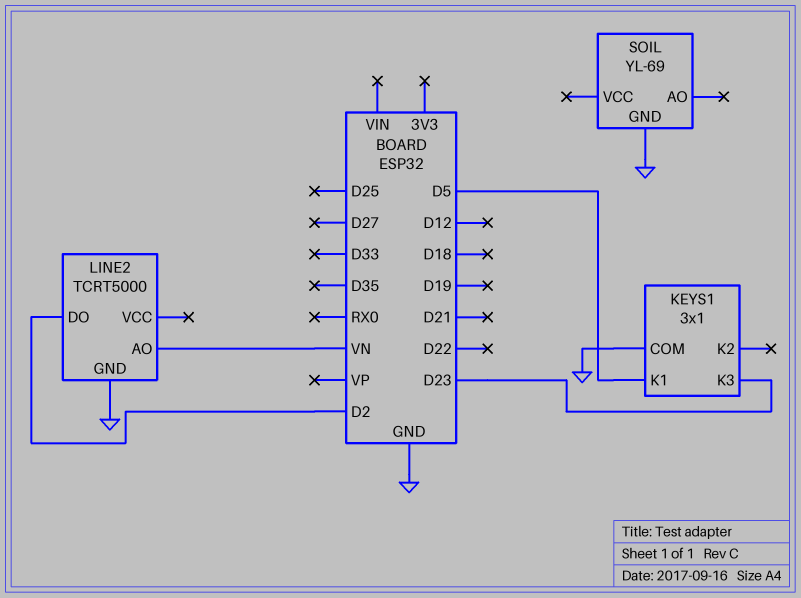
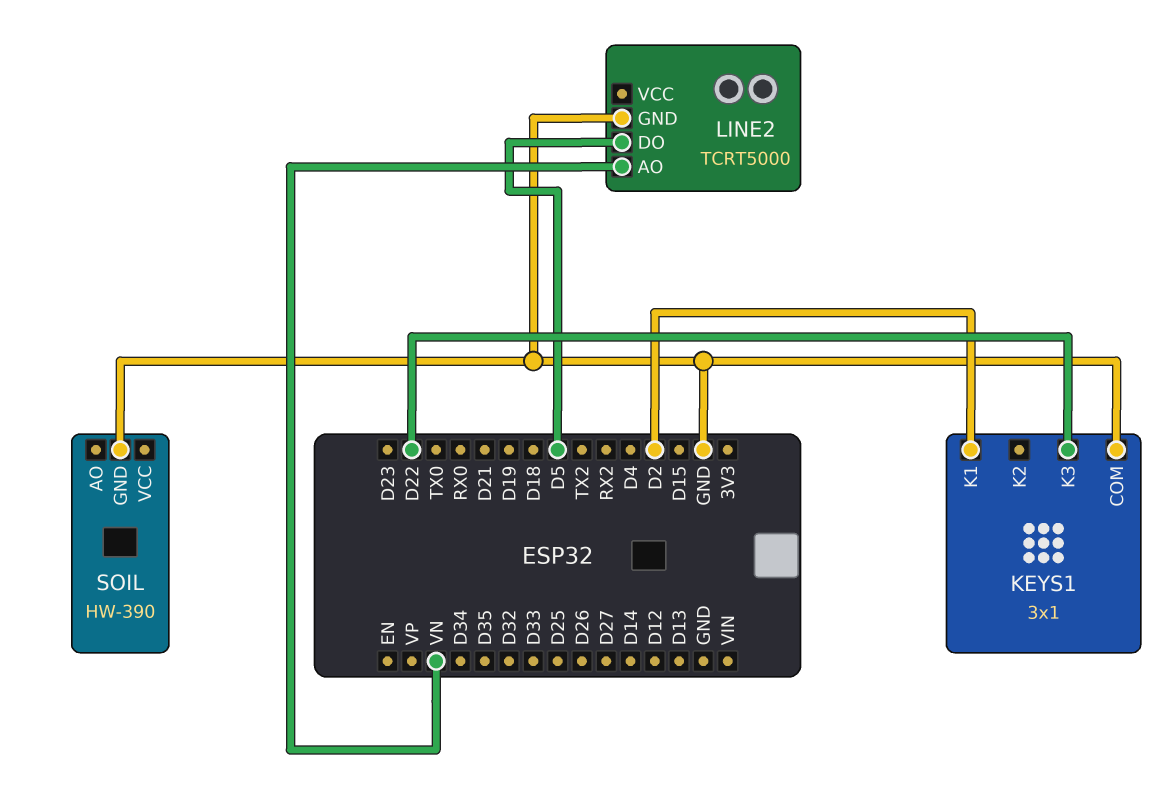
KEYS1 pin K1: D5 -> D2
KEYS1 pin K3: D23 -> D22
LINE2 pin DO: D2 -> D5
SOIL: YL-69 -> HW-390

